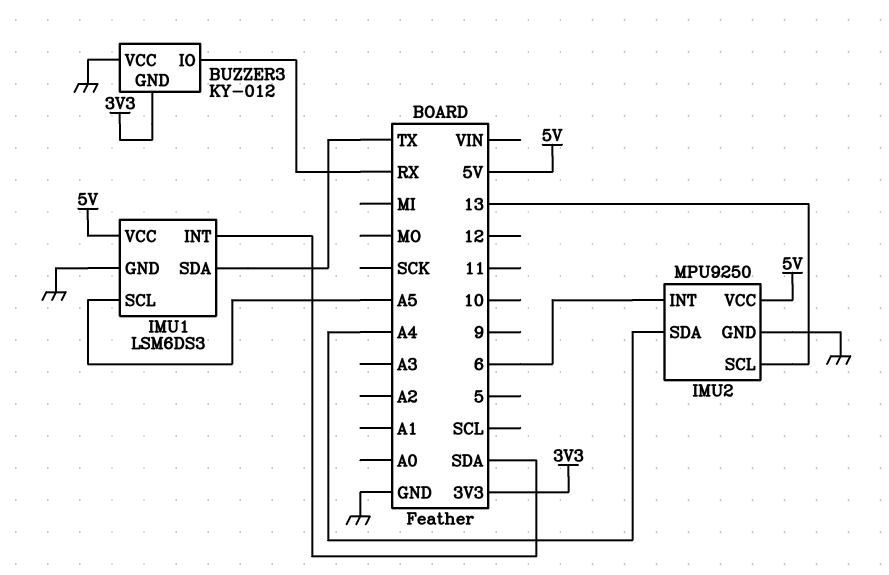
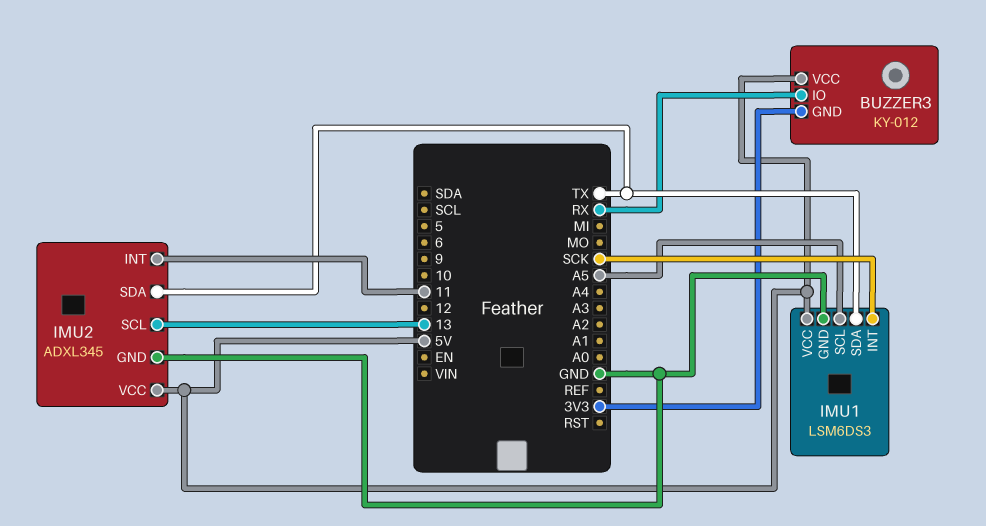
BUZZER3 pin VCC: GND -> 5V
IMU1 pin INT: SDA -> SCK
IMU2: MPU9250 -> ADXL345
IMU2 pin INT: 6 -> 11
IMU2 pin SDA: A4 -> TX

